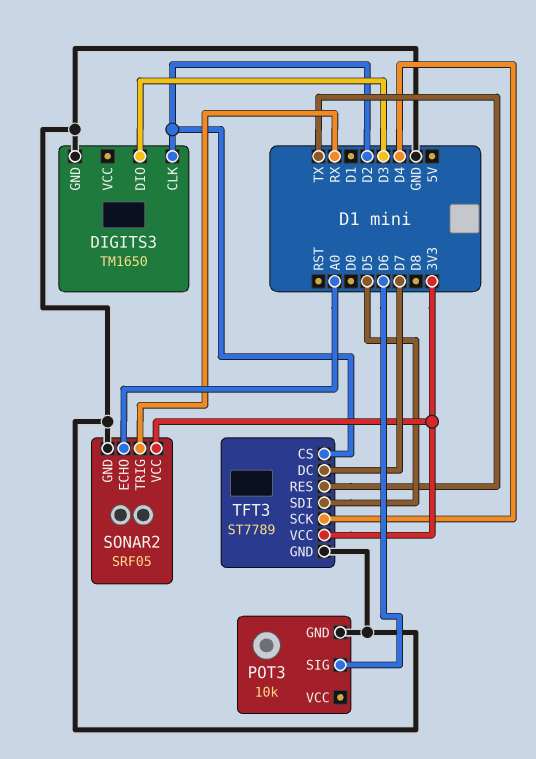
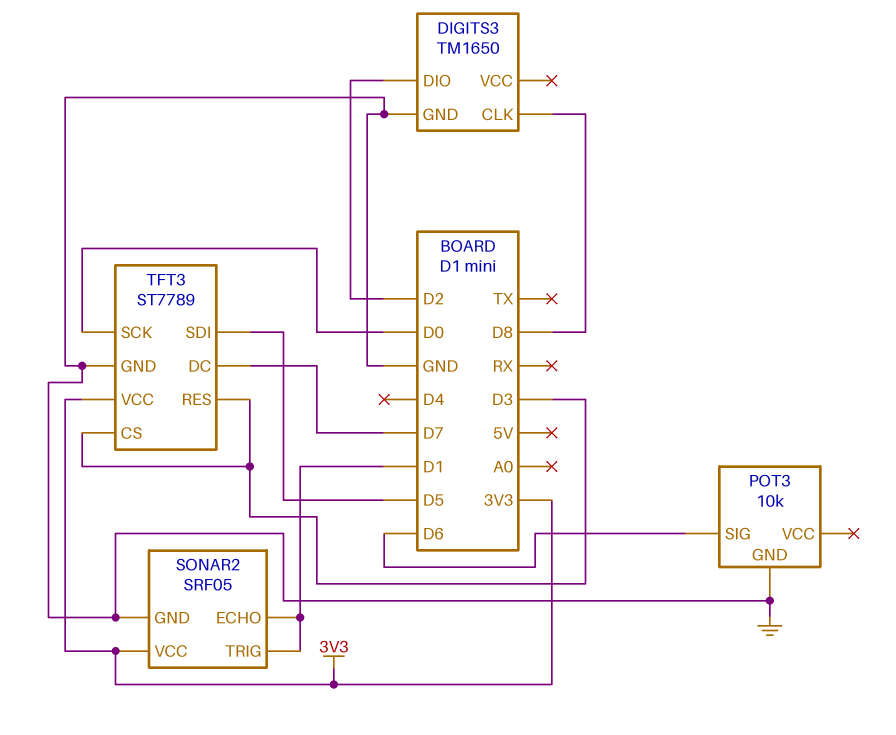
DIGITS3 pin CLK: D2 -> D8
DIGITS3 pin DIO: D3 -> D2
SONAR2 pin ECHO: A0 -> D1
SONAR2 pin TRIG: RX -> D1
TFT3 pin CS: D2 -> D3
TFT3 pin RES: TX -> D3
TFT3 pin SCK: D4 -> D0

